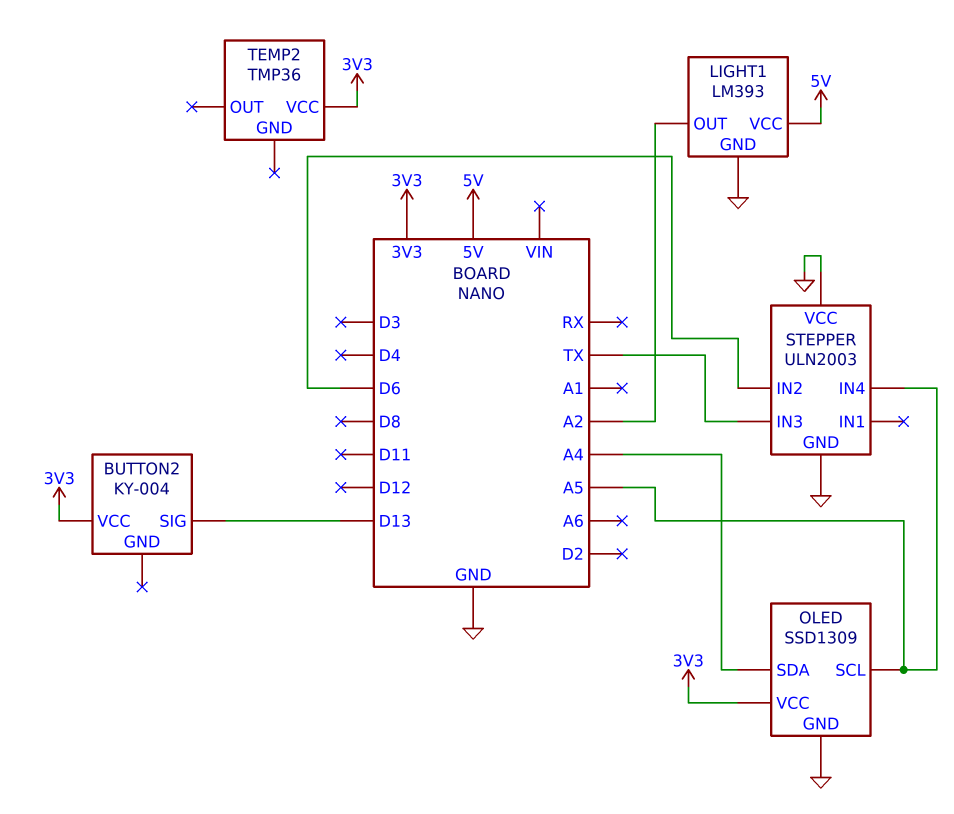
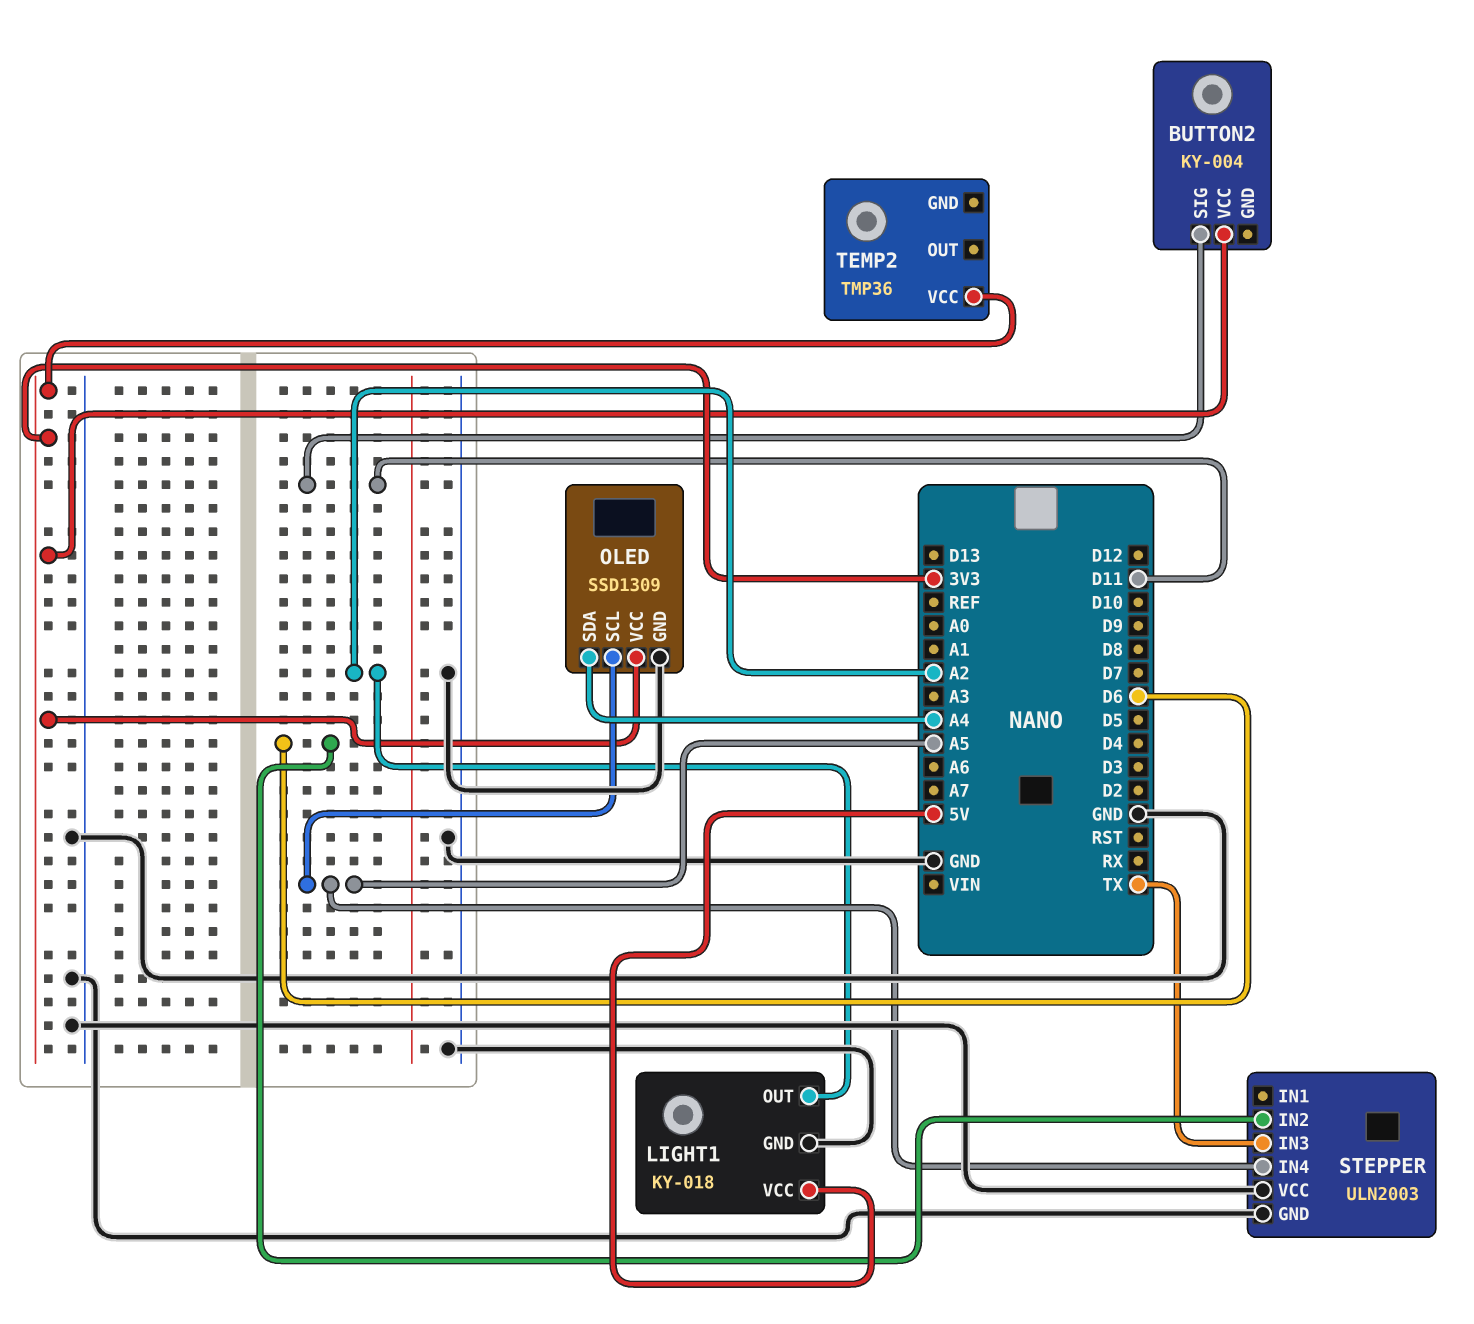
BUTTON2 pin SIG: D13 -> D11
LIGHT1: LM393 -> KY-018

